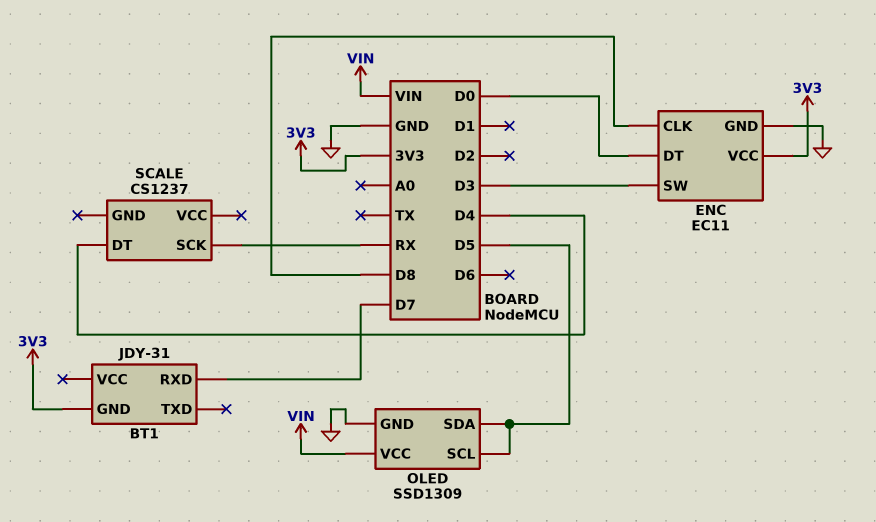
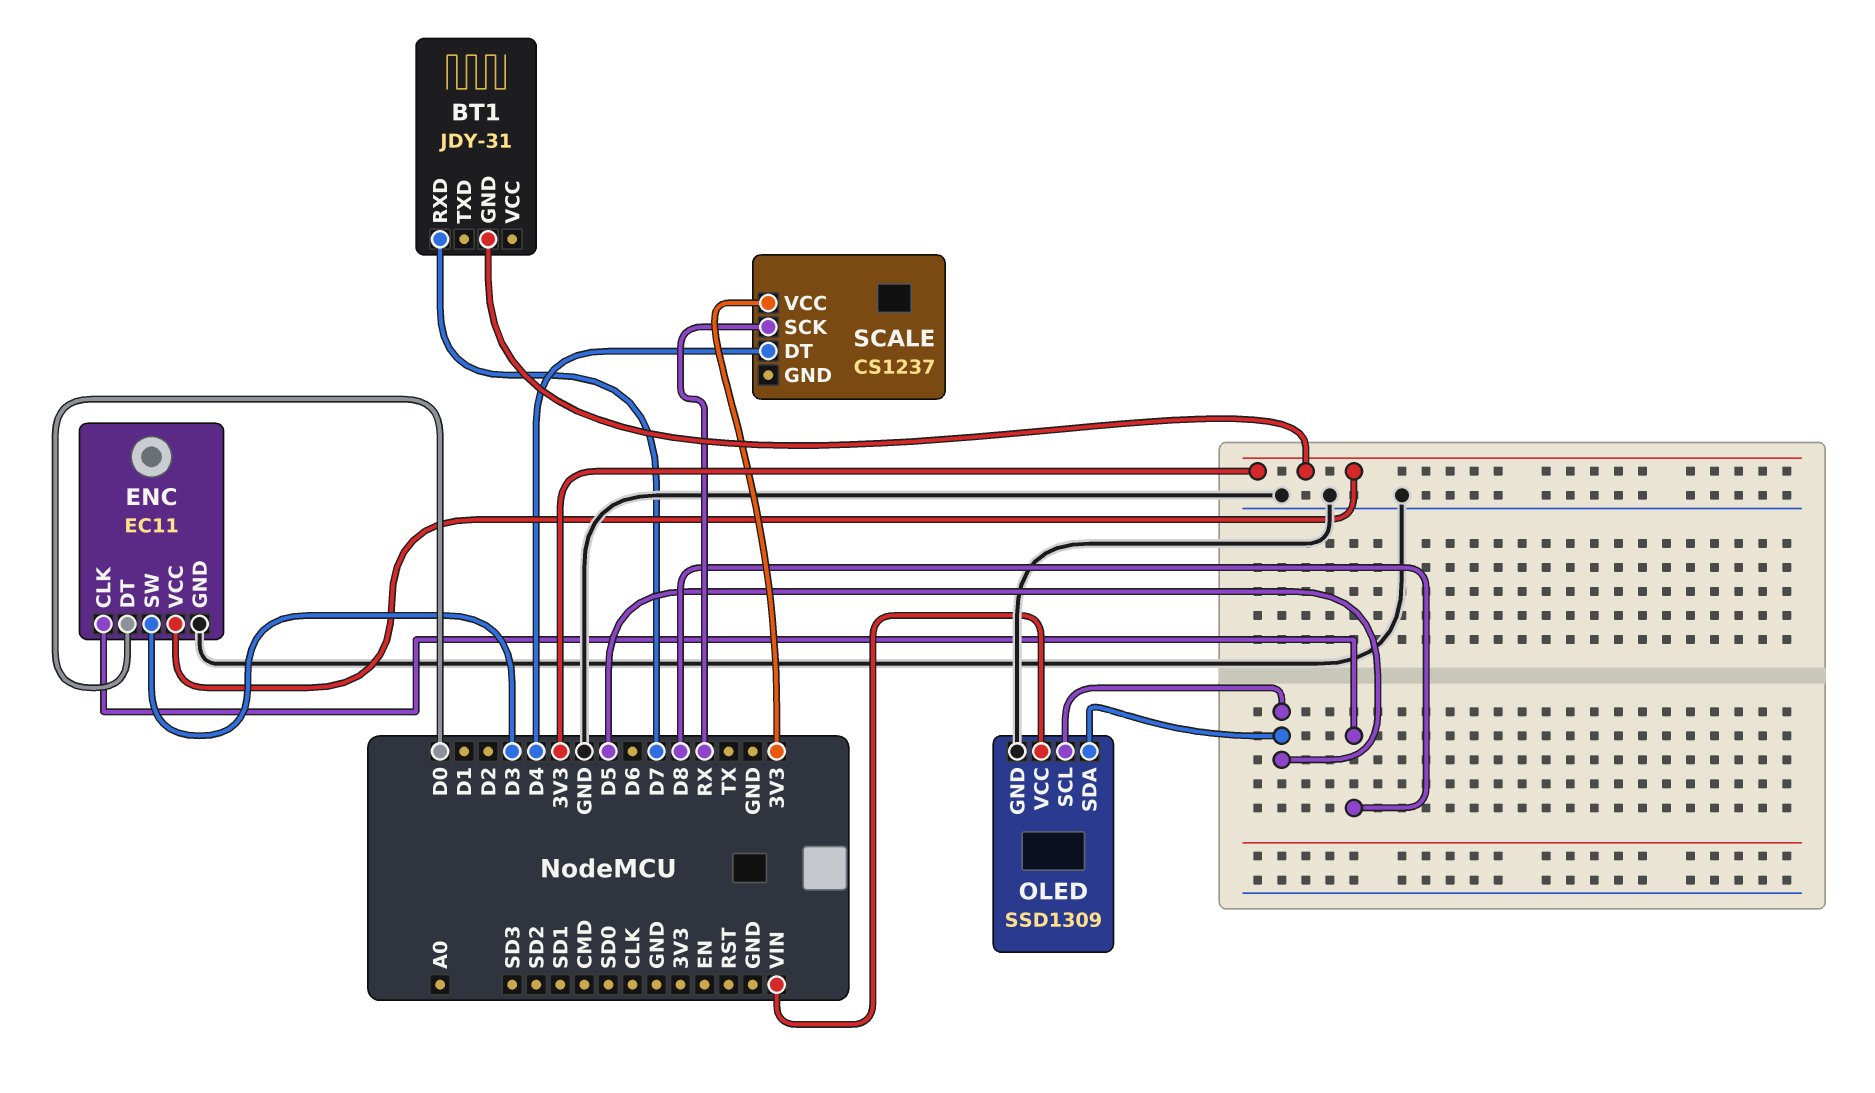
SCALE pin VCC: none -> 3V3

